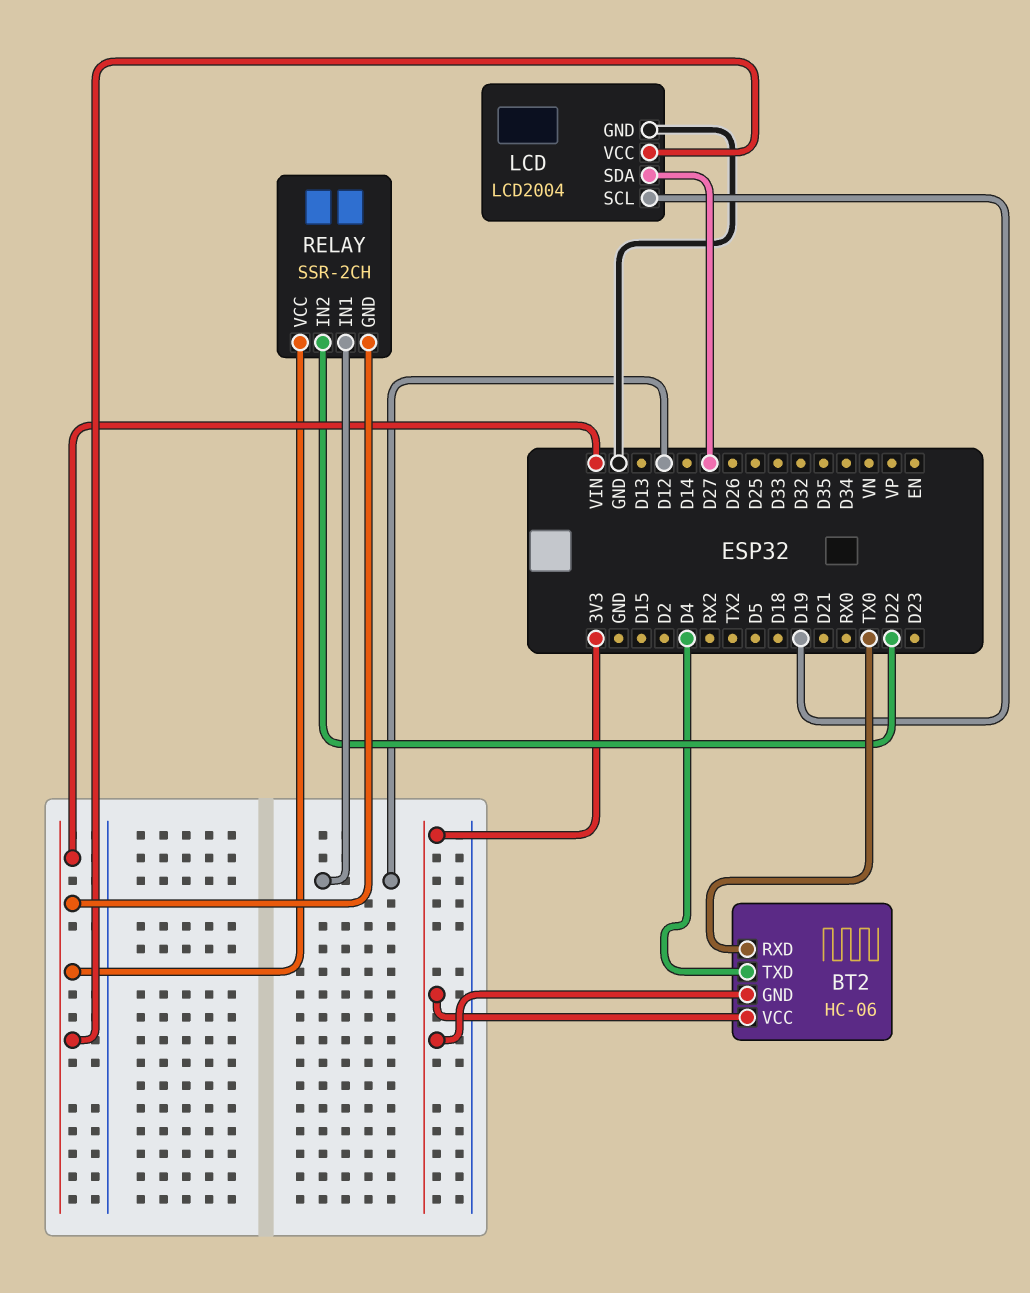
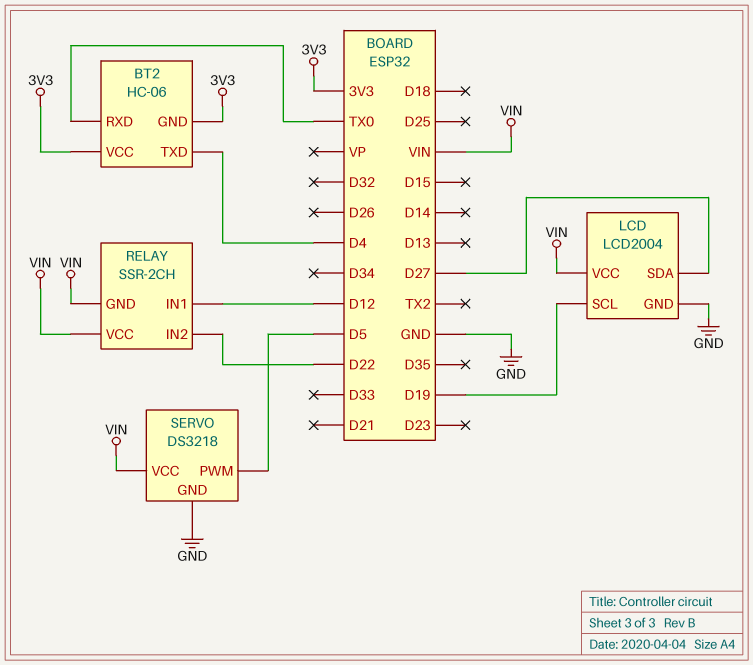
SERVO: none -> DS3218
SERVO pin GND: none -> GND
SERVO pin PWM: none -> D5
SERVO pin VCC: none -> VIN

